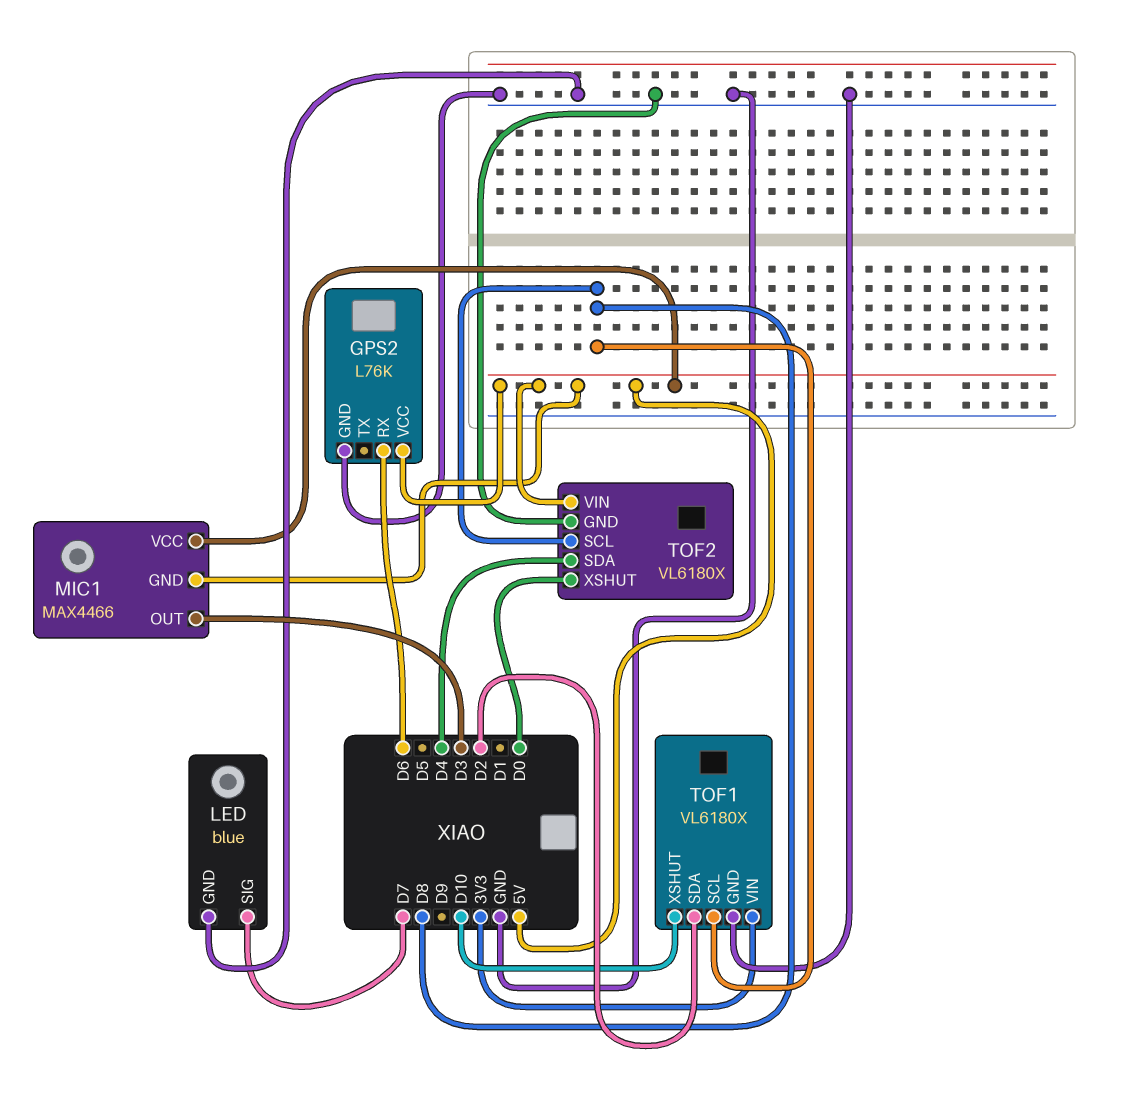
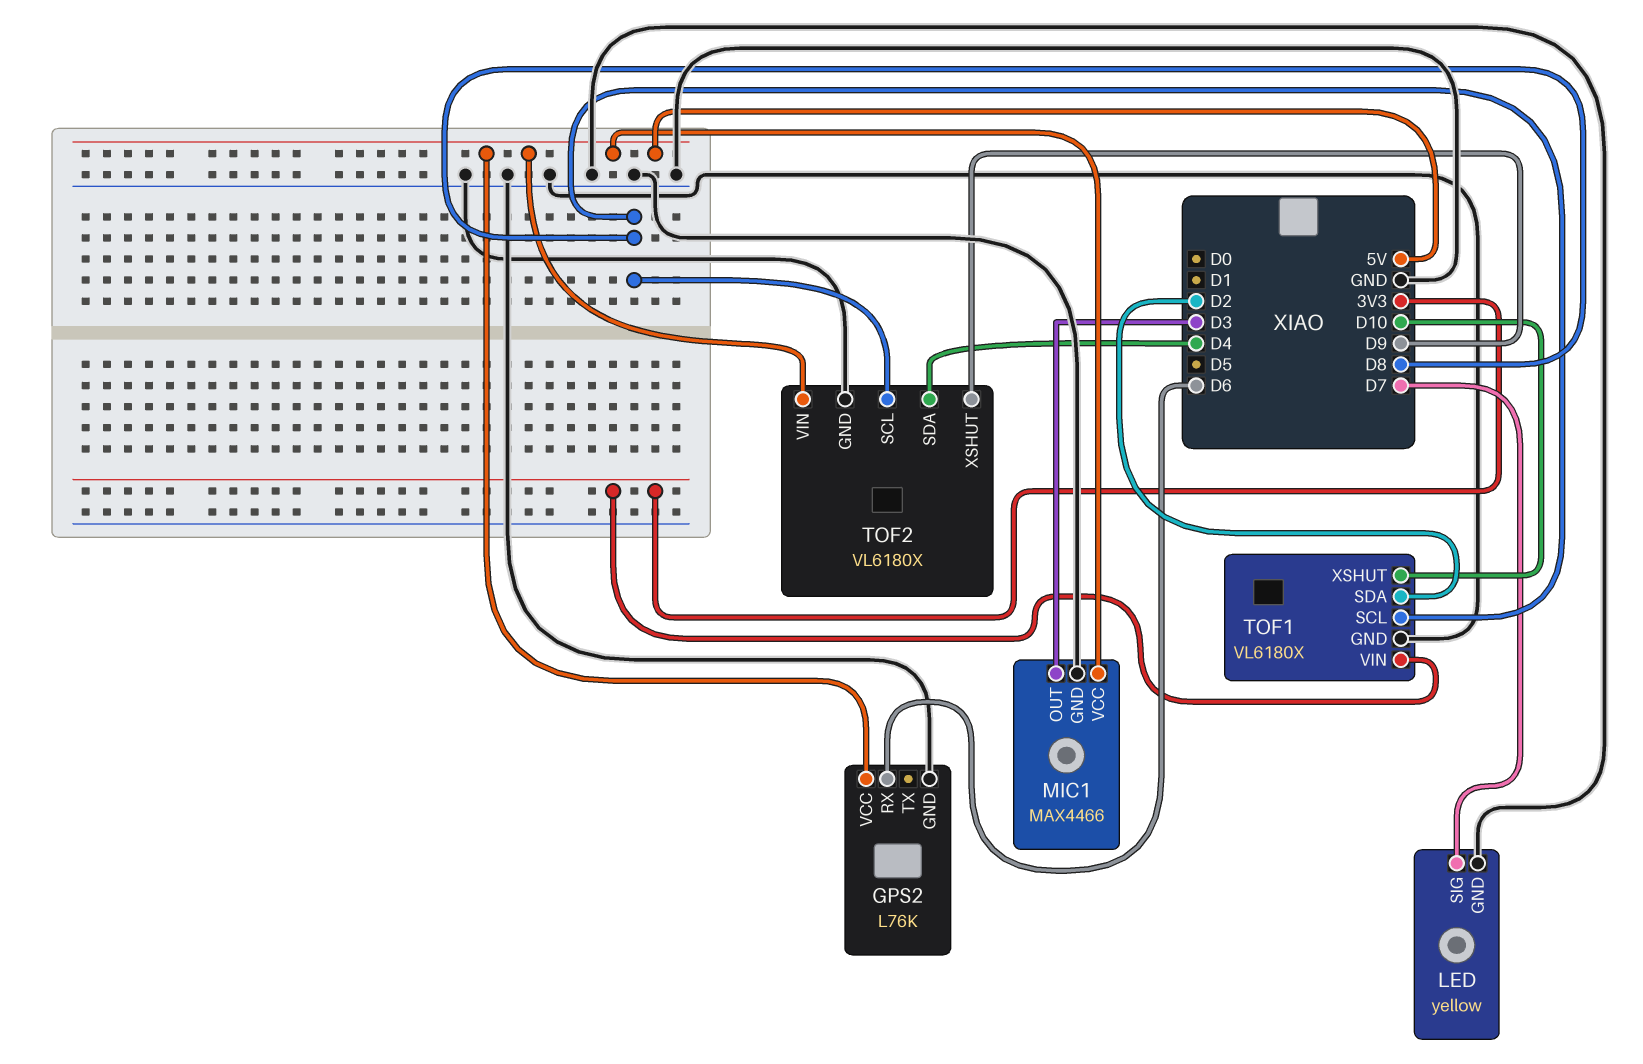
LED: blue -> yellow
MIC1 pin GND: 5V -> GND
TOF2 pin XSHUT: D0 -> D9

